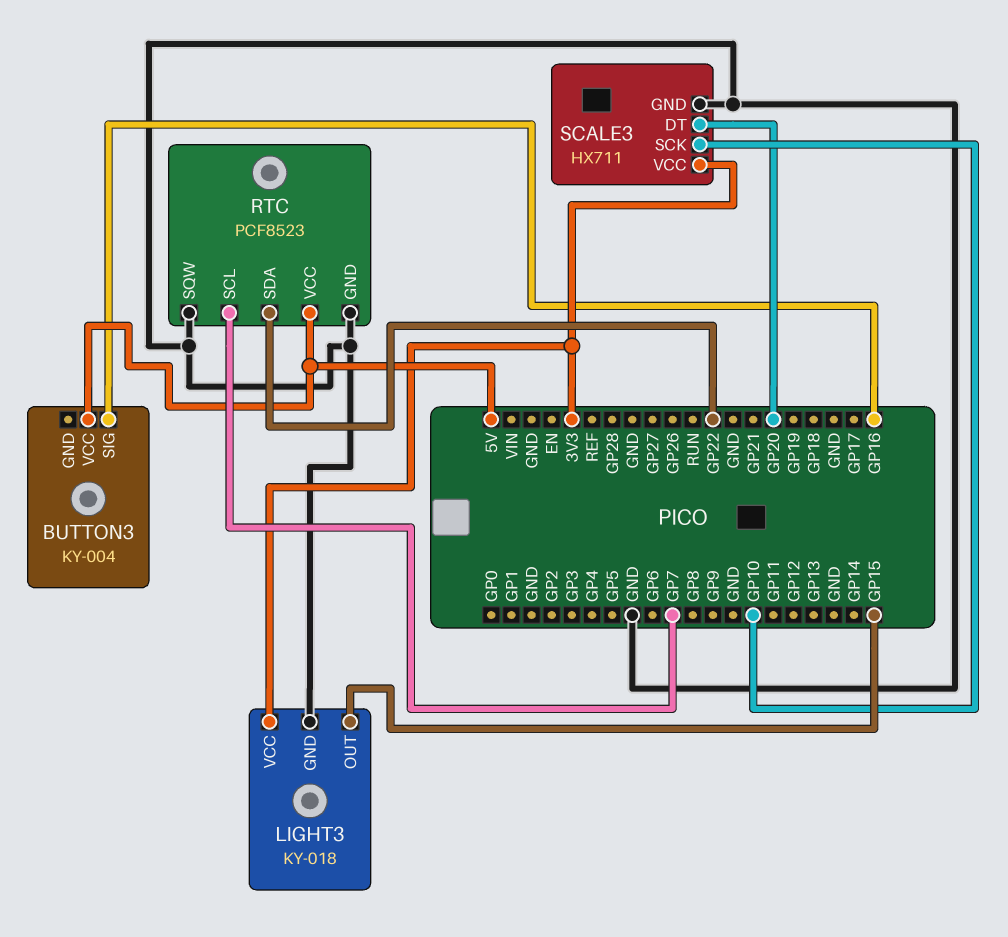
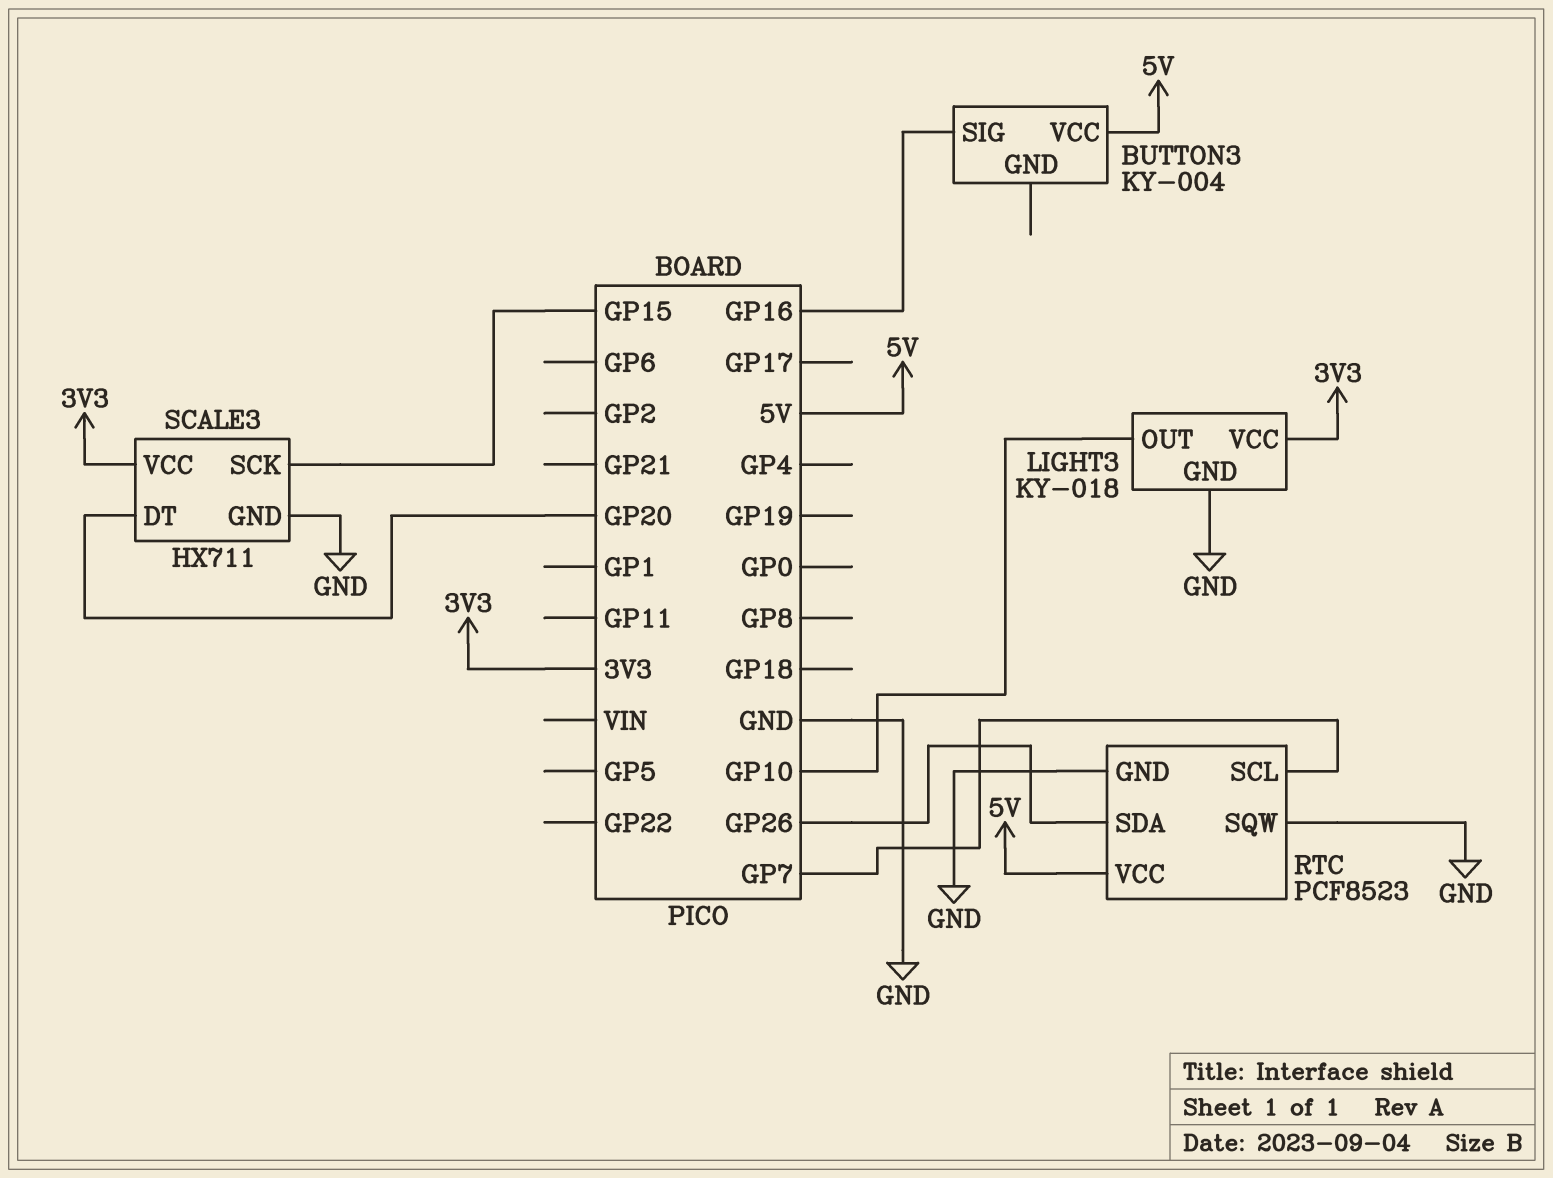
LIGHT3 pin OUT: GP15 -> GP10
RTC pin SDA: GP22 -> GP26
SCALE3 pin SCK: GP10 -> GP15

